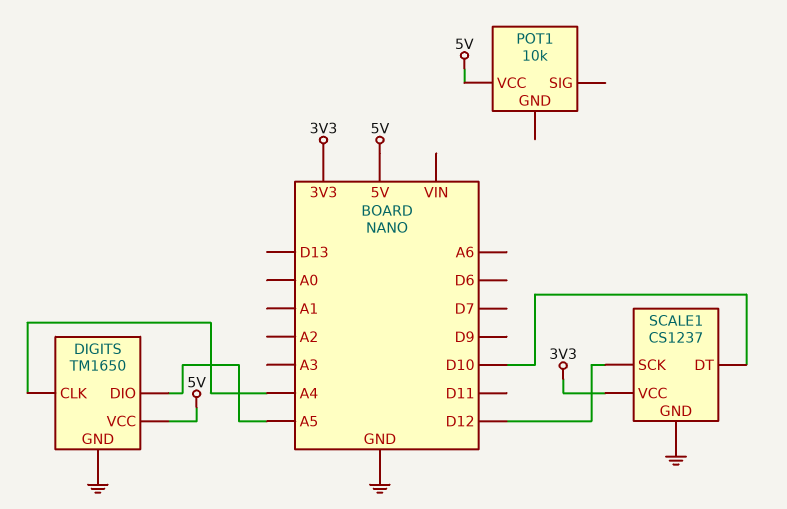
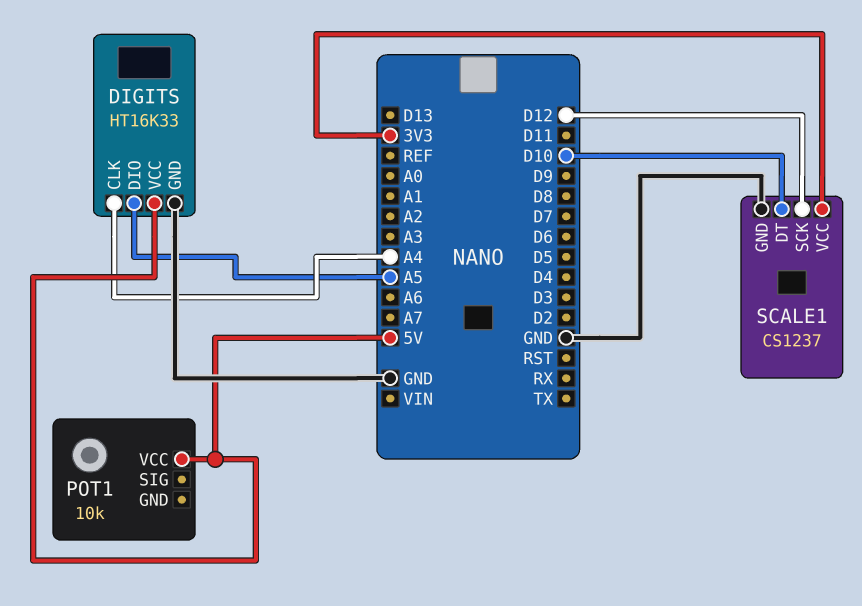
DIGITS: TM1650 -> HT16K33

